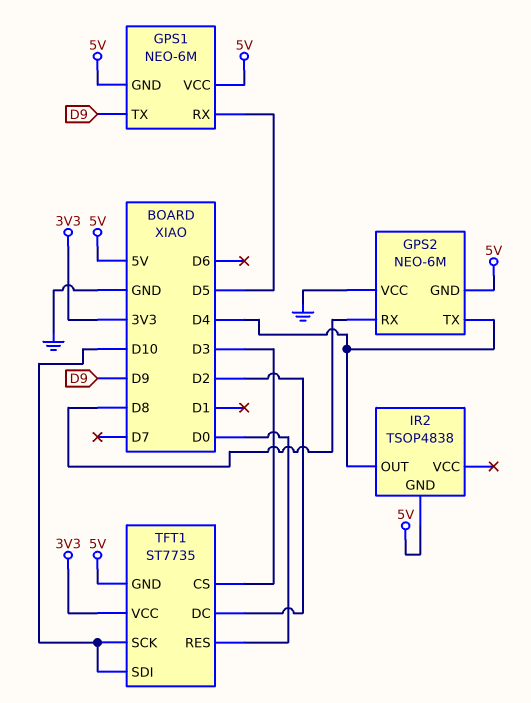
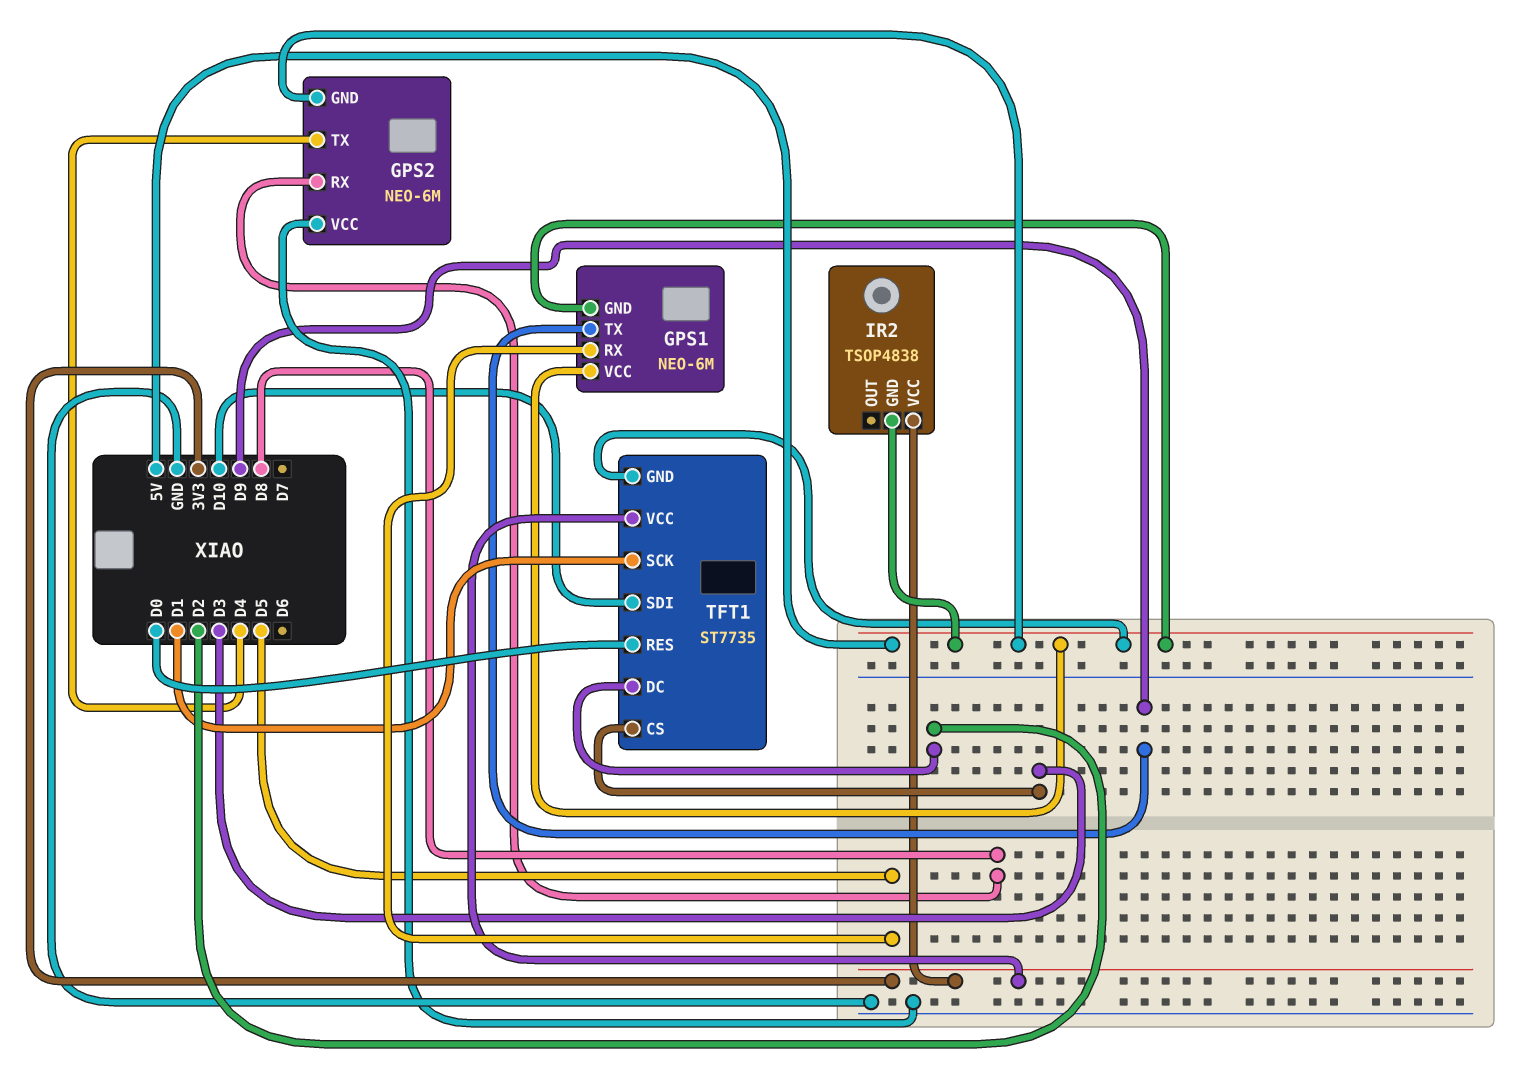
IR2 pin OUT: D4 -> none
IR2 pin VCC: none -> 3V3
TFT1 pin SCK: D10 -> D1

